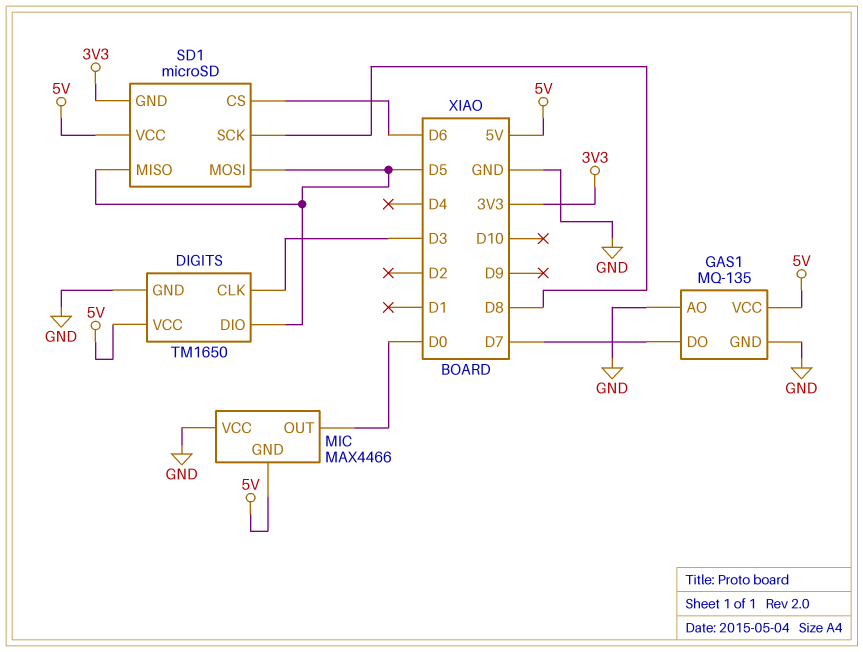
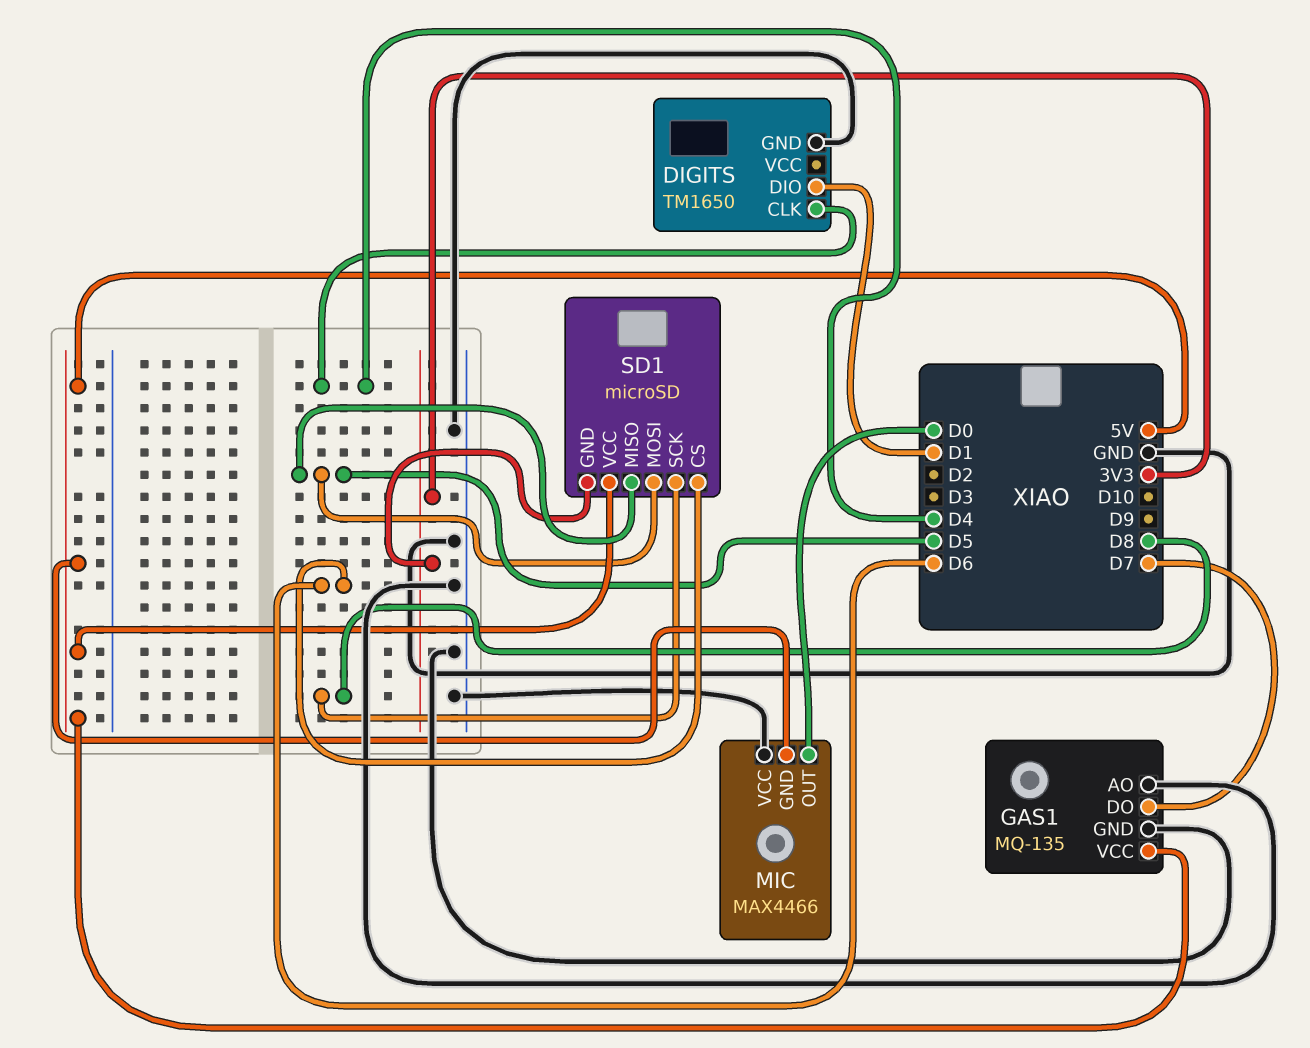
DIGITS pin CLK: D3 -> D4
DIGITS pin DIO: D5 -> D1
DIGITS pin VCC: 5V -> none

